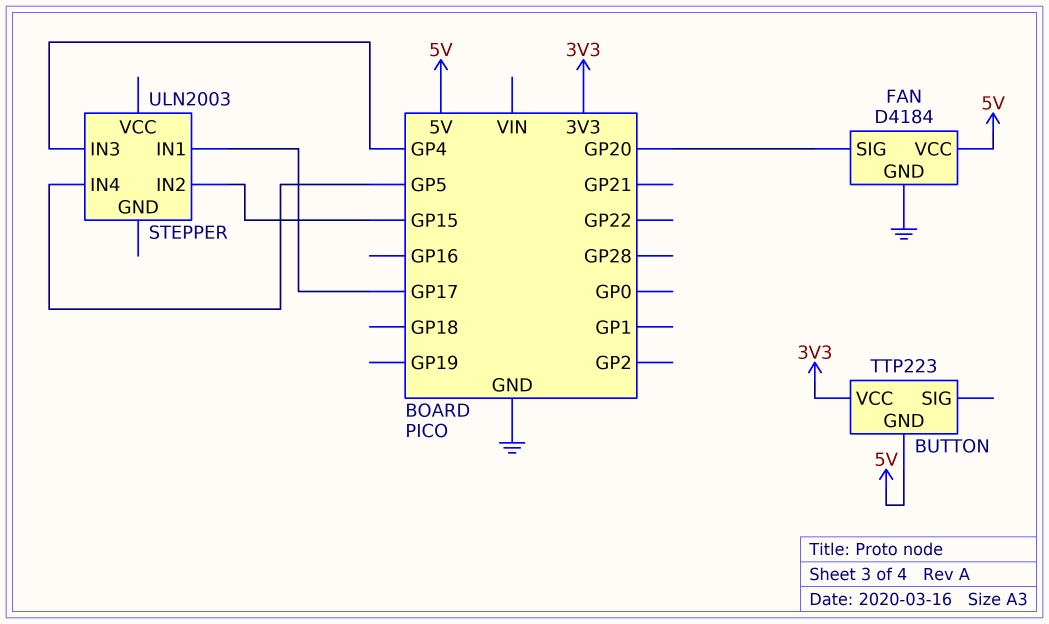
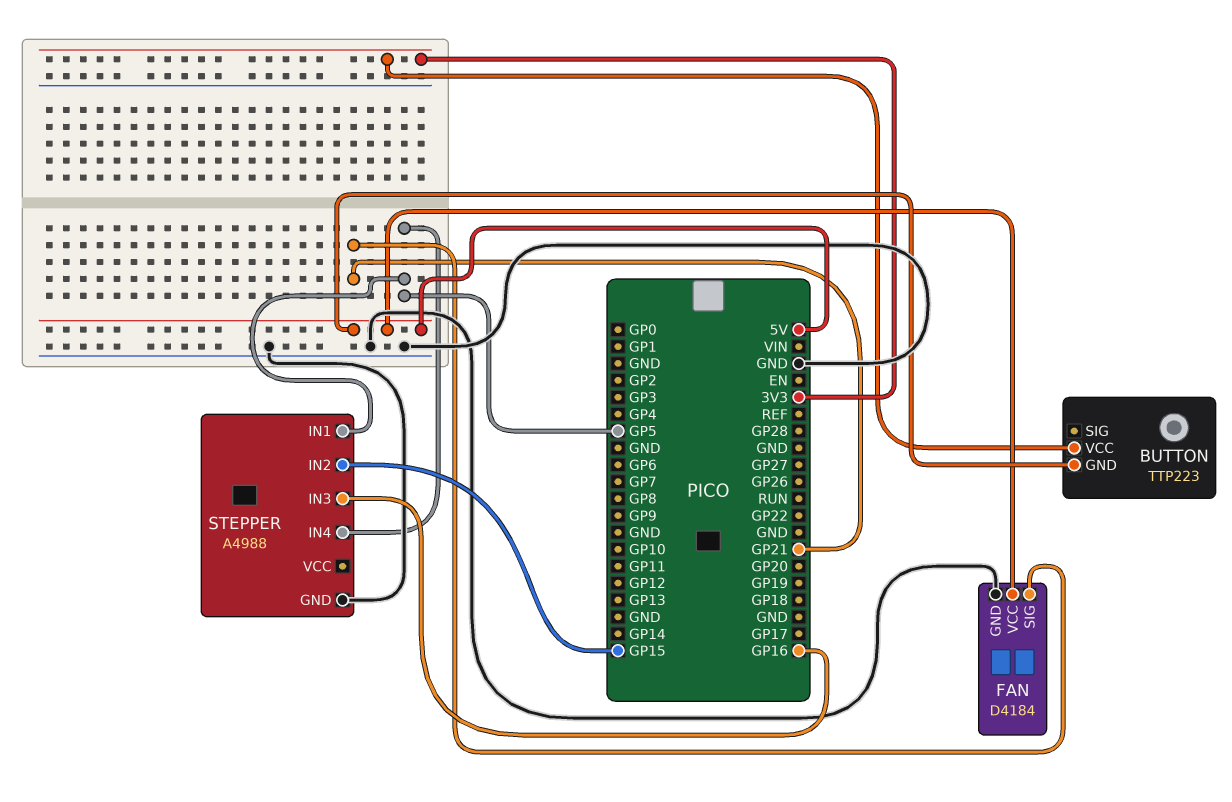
FAN pin SIG: GP20 -> GP21
STEPPER: ULN2003 -> A4988
STEPPER pin GND: none -> GND
STEPPER pin IN1: GP17 -> GP5
STEPPER pin IN3: GP4 -> GP16

